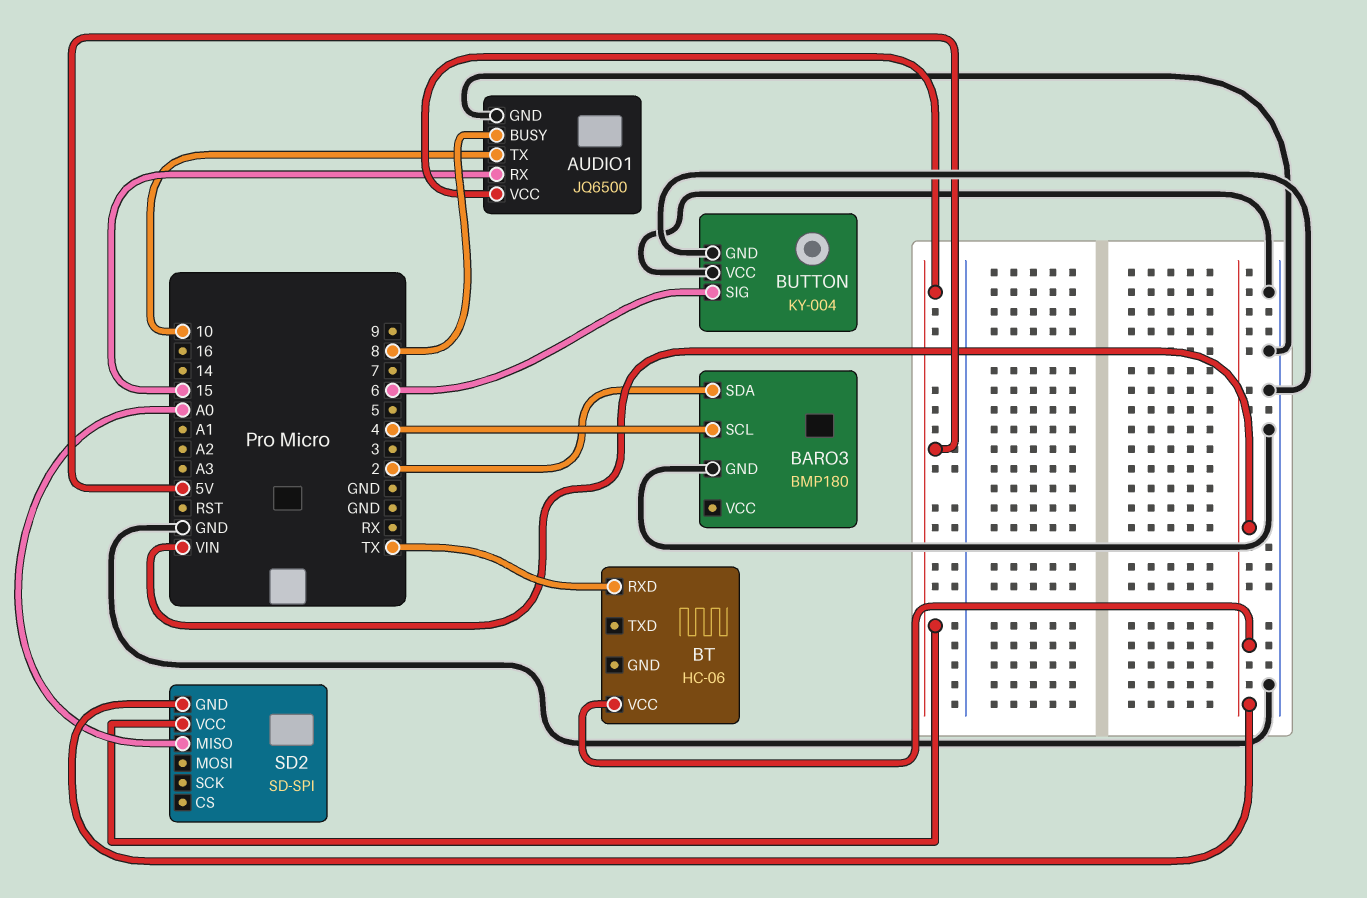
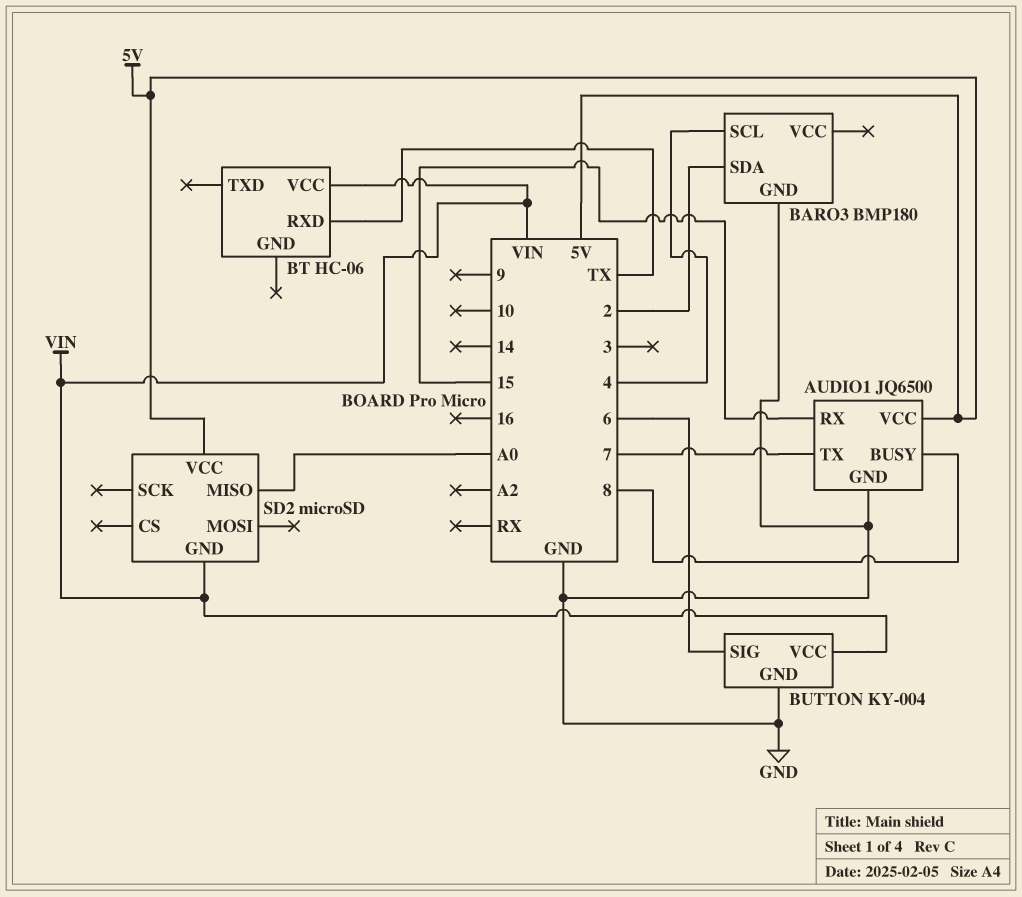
AUDIO1 pin TX: 10 -> 7
BUTTON pin VCC: GND -> VIN
SD2: SD-SPI -> microSD

